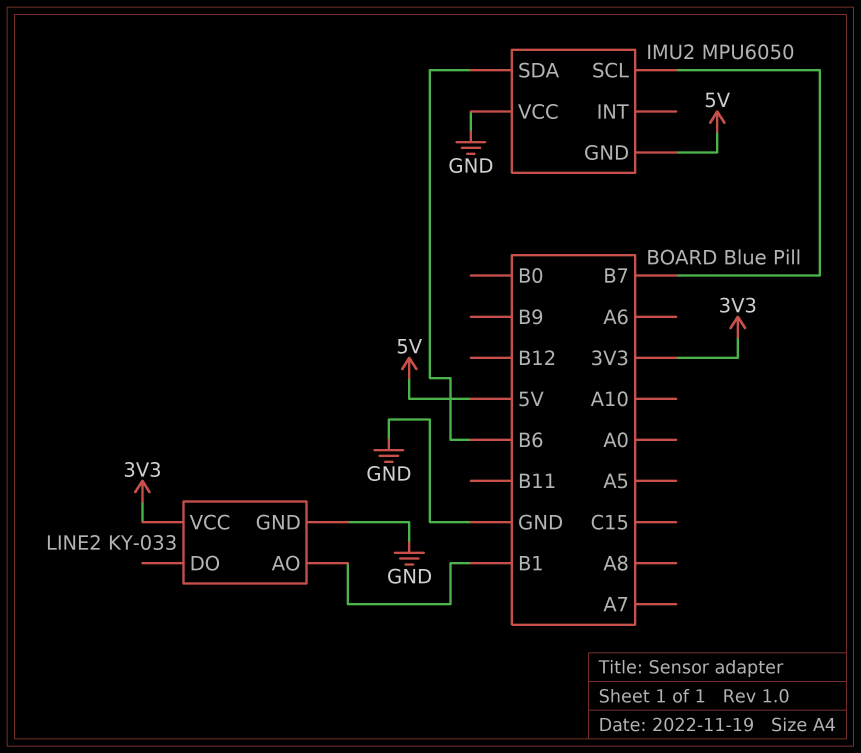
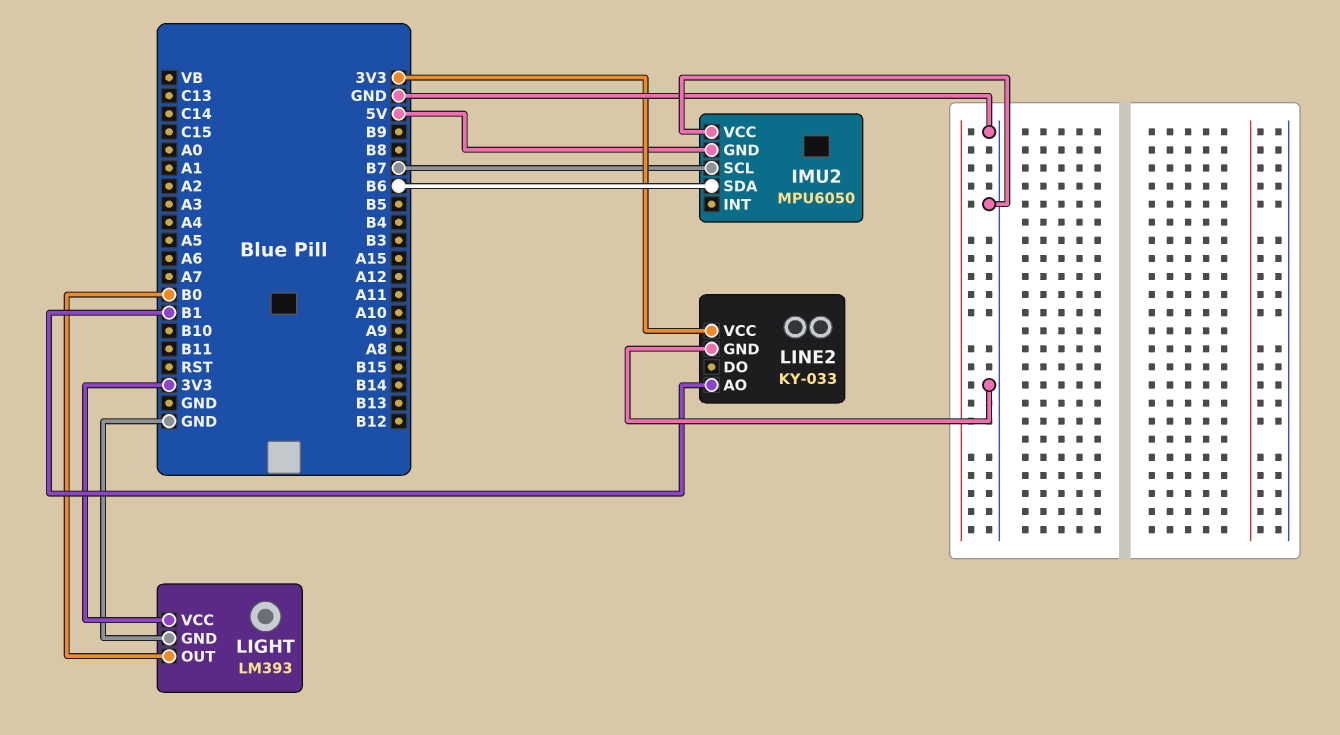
LIGHT: none -> LM393
LIGHT pin GND: none -> GND
LIGHT pin OUT: none -> B0
LIGHT pin VCC: none -> 3V3

